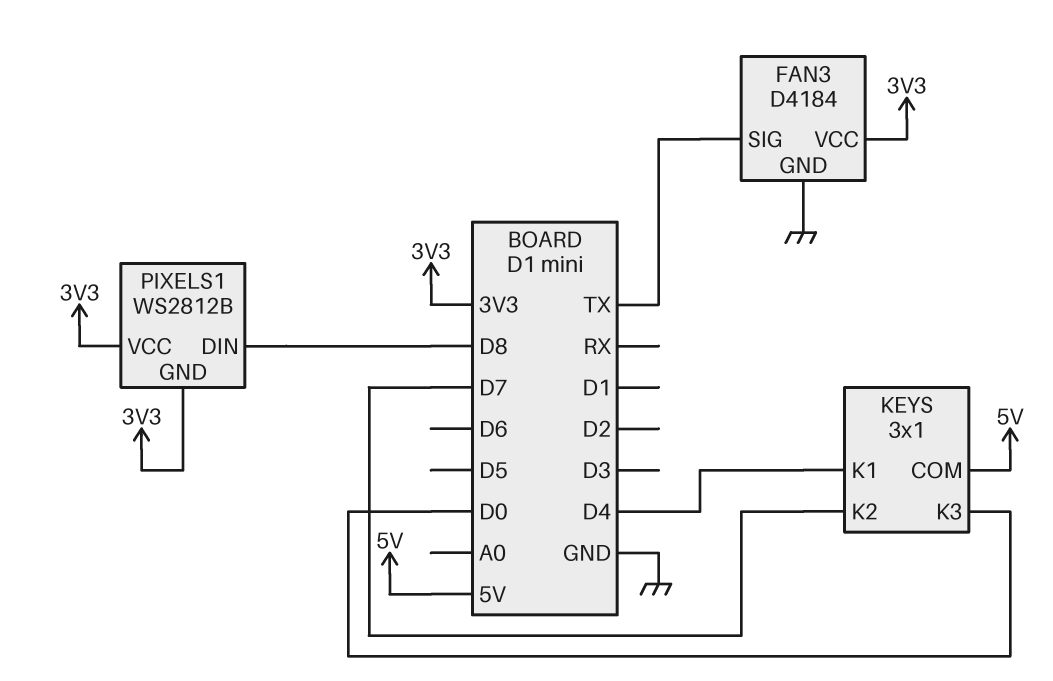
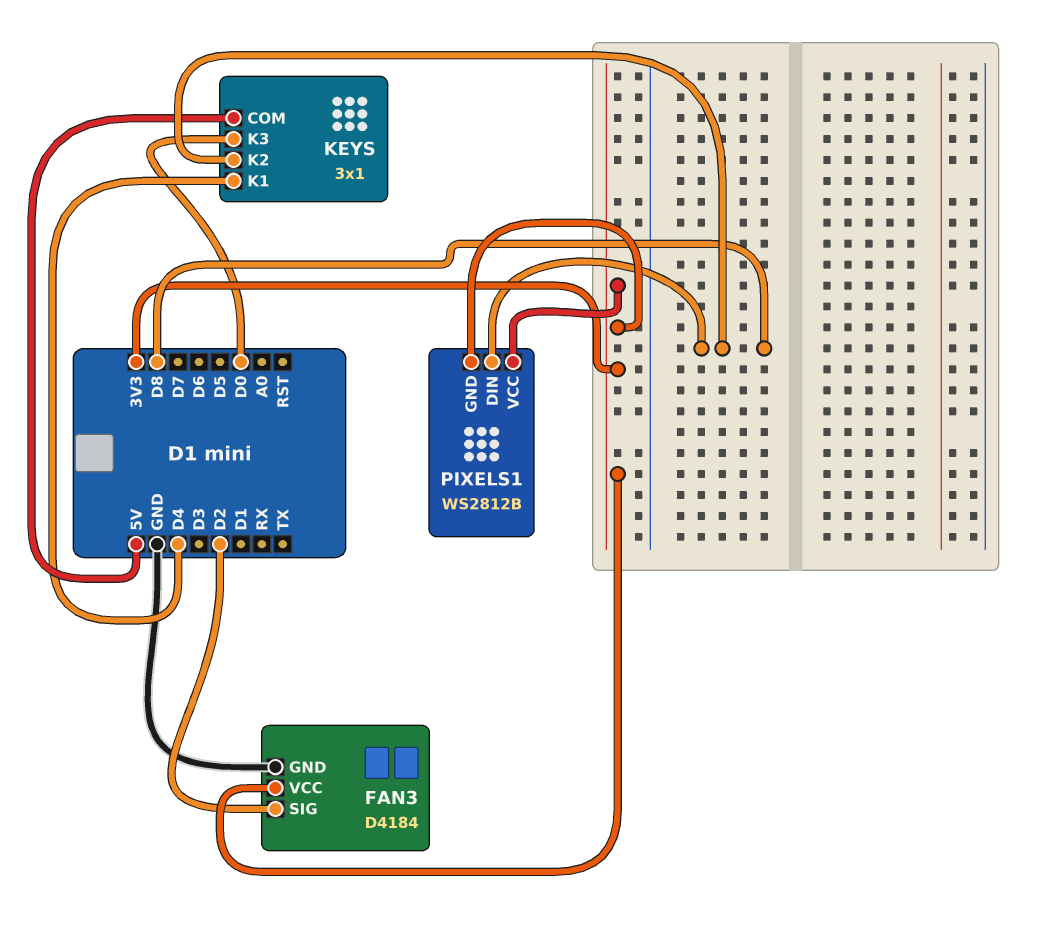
FAN3 pin SIG: TX -> D2
KEYS pin K2: D7 -> D8

